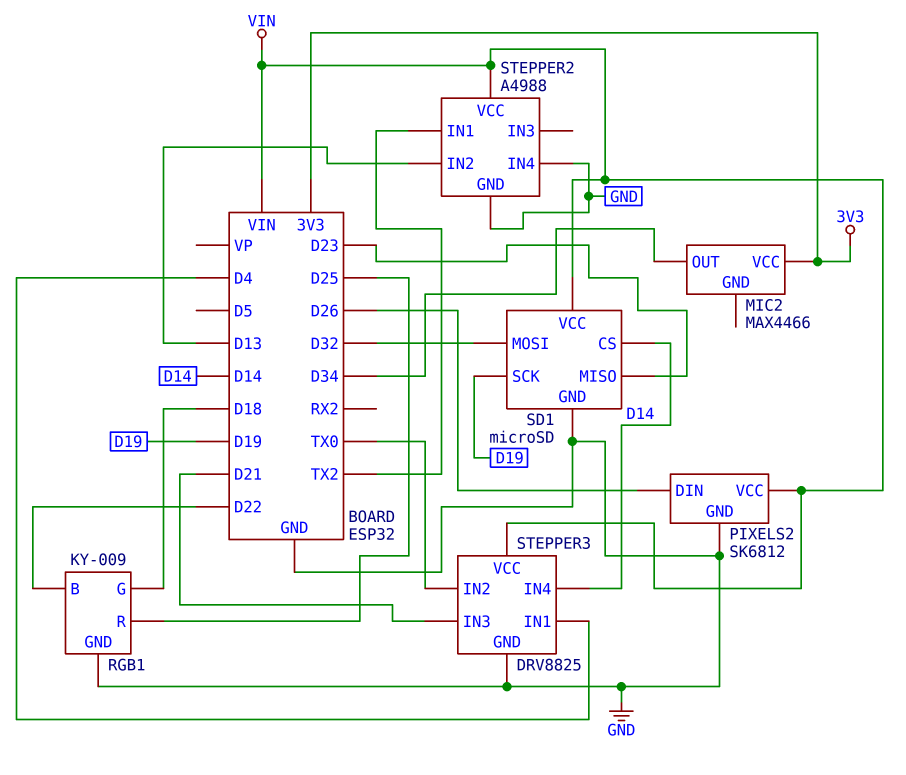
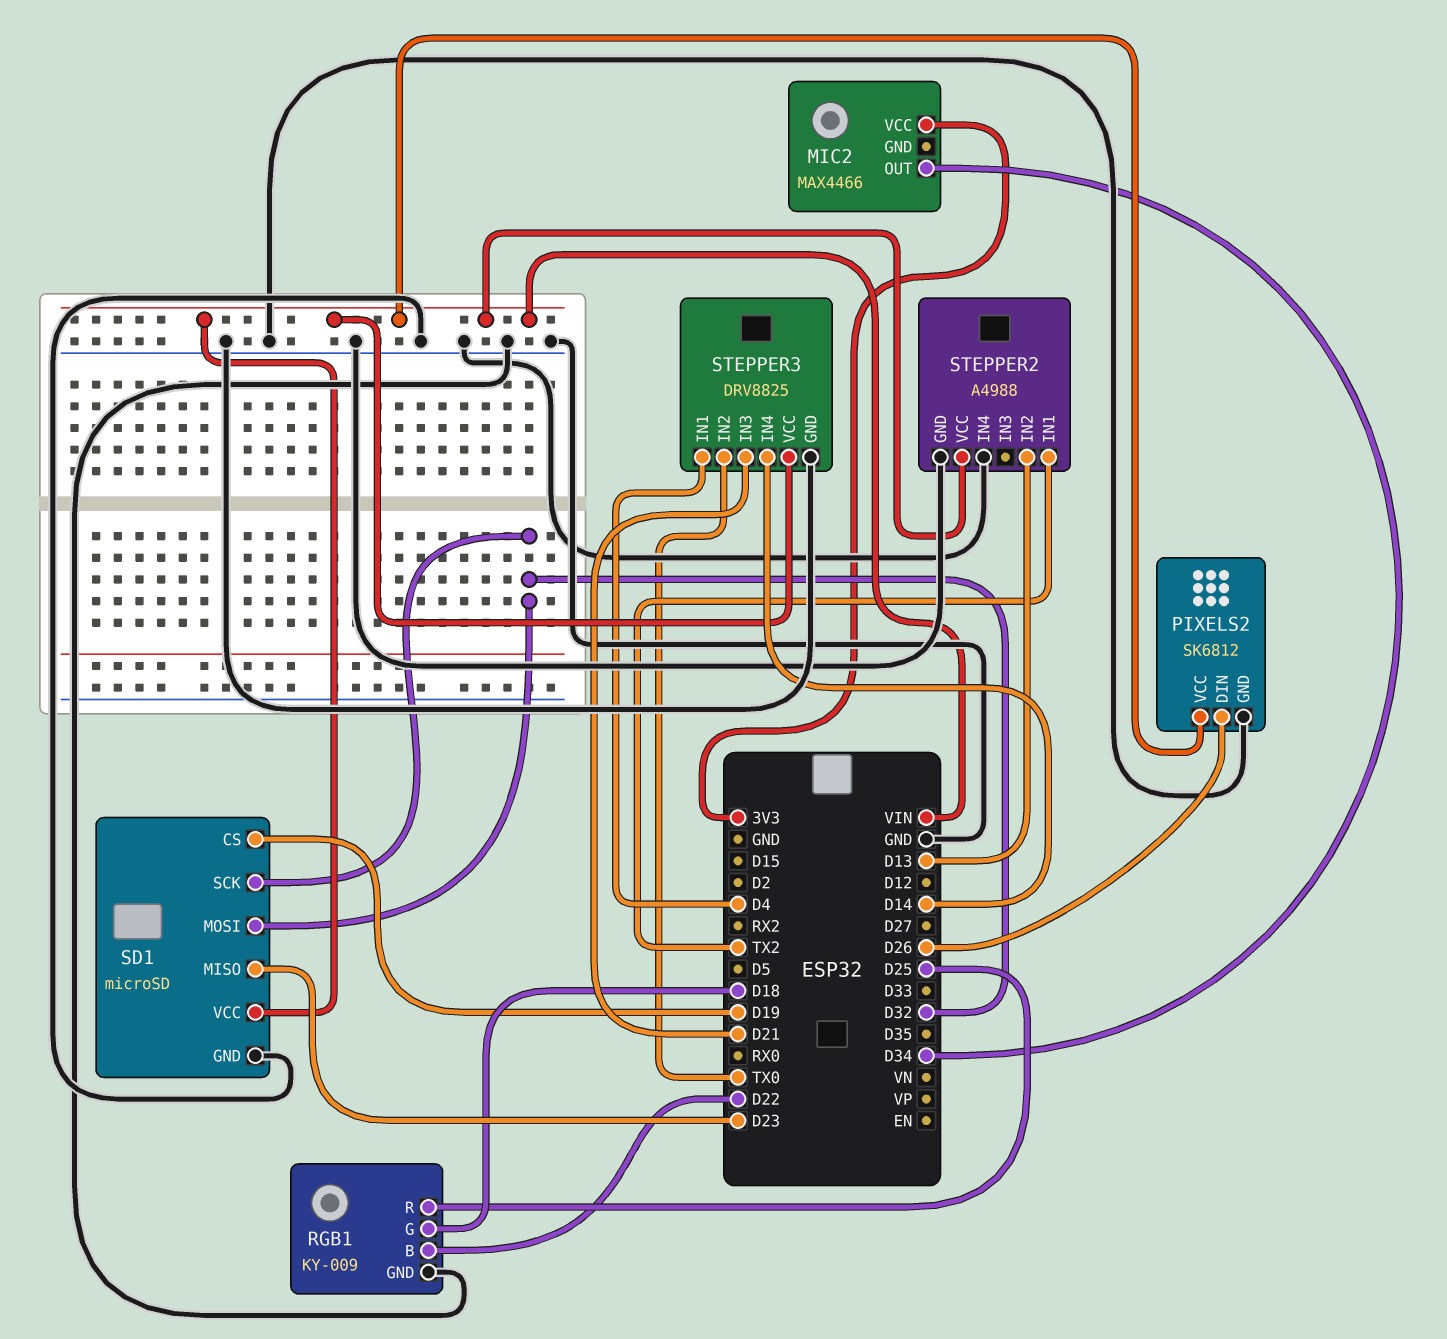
SD1 pin CS: D14 -> D19
SD1 pin SCK: D19 -> D32

